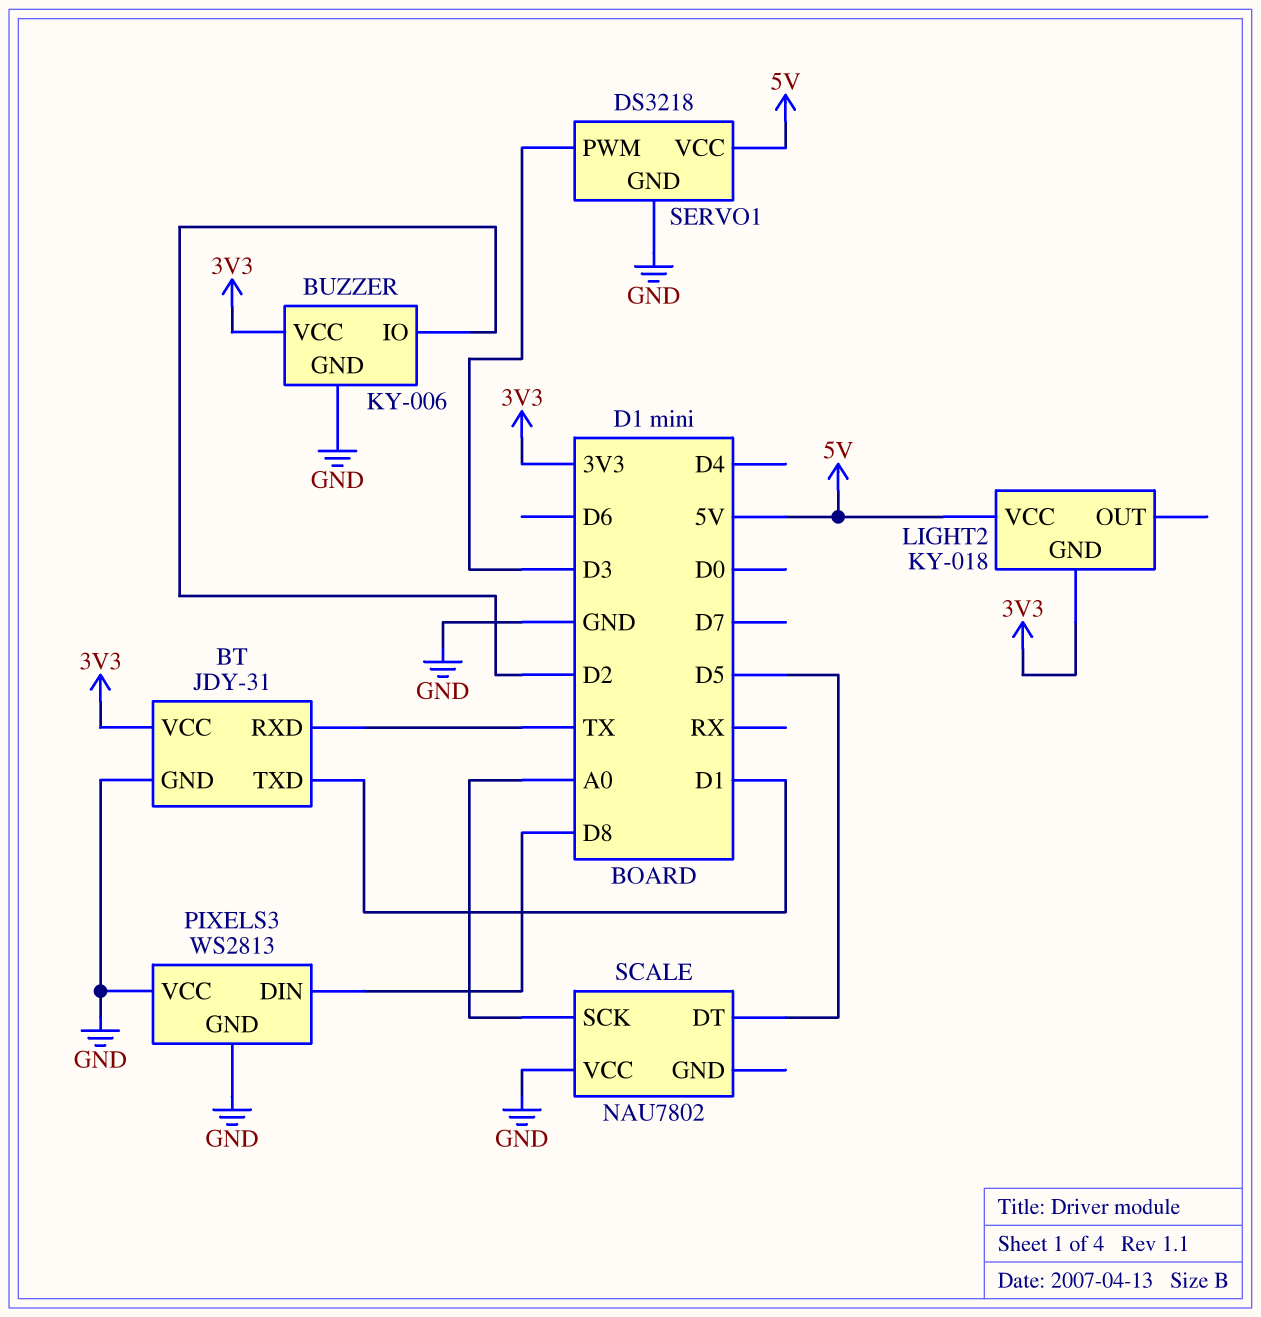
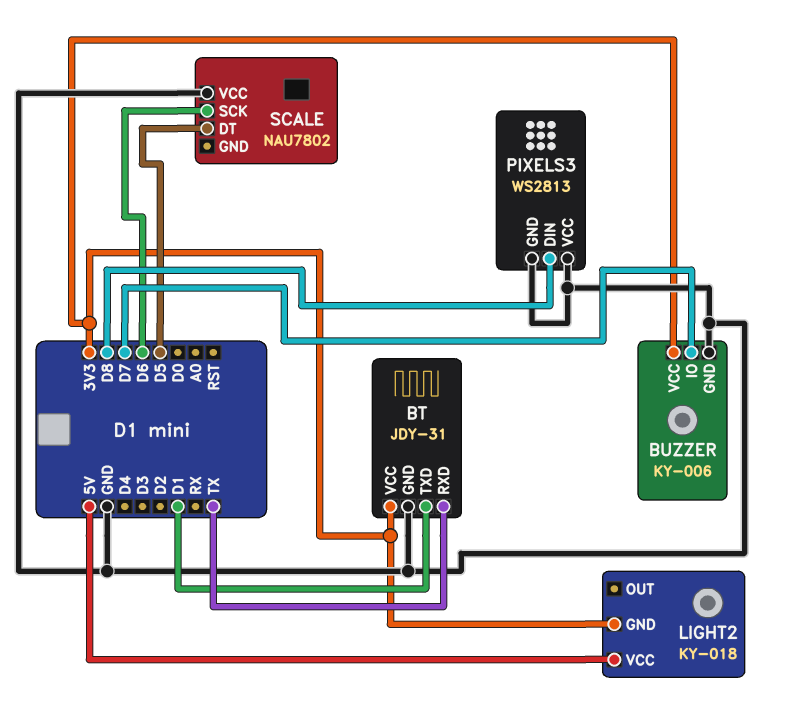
BUZZER pin IO: D2 -> D7
SCALE pin SCK: A0 -> D6
SERVO1: DS3218 -> none
SERVO1 pin GND: GND -> none
SERVO1 pin PWM: D3 -> none
SERVO1 pin VCC: 5V -> none

